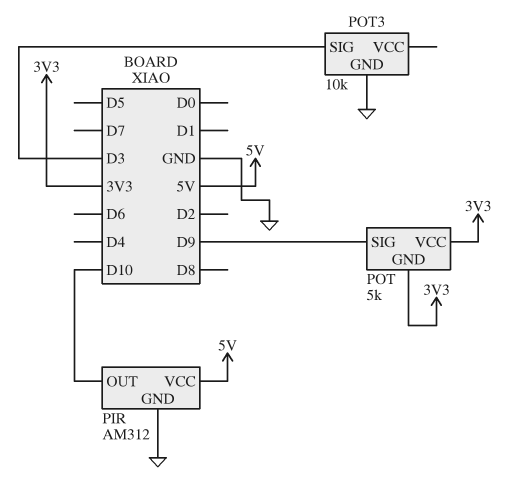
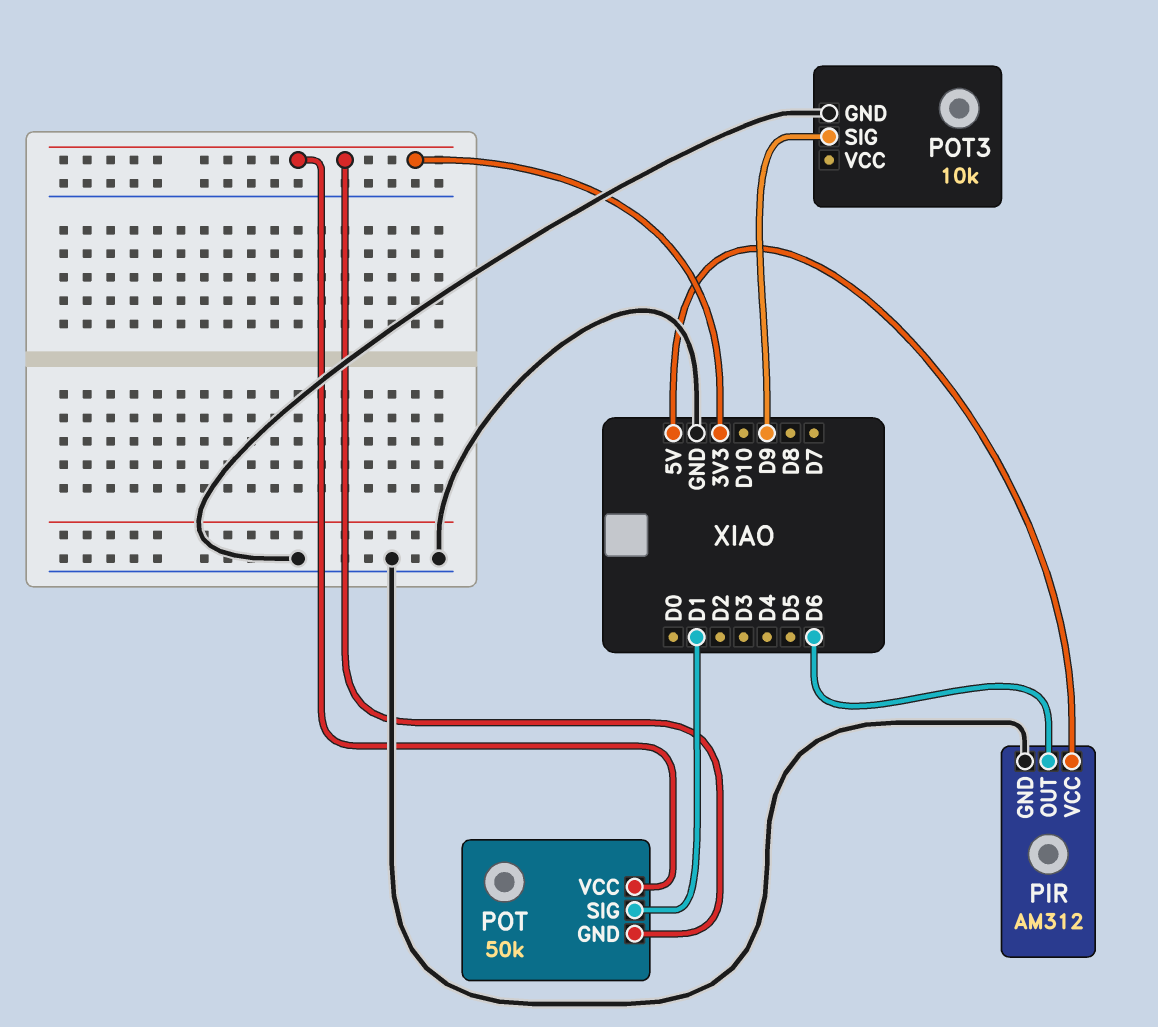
PIR pin OUT: D10 -> D6
POT: 5k -> 50k
POT pin SIG: D9 -> D1
POT3 pin SIG: D3 -> D9

